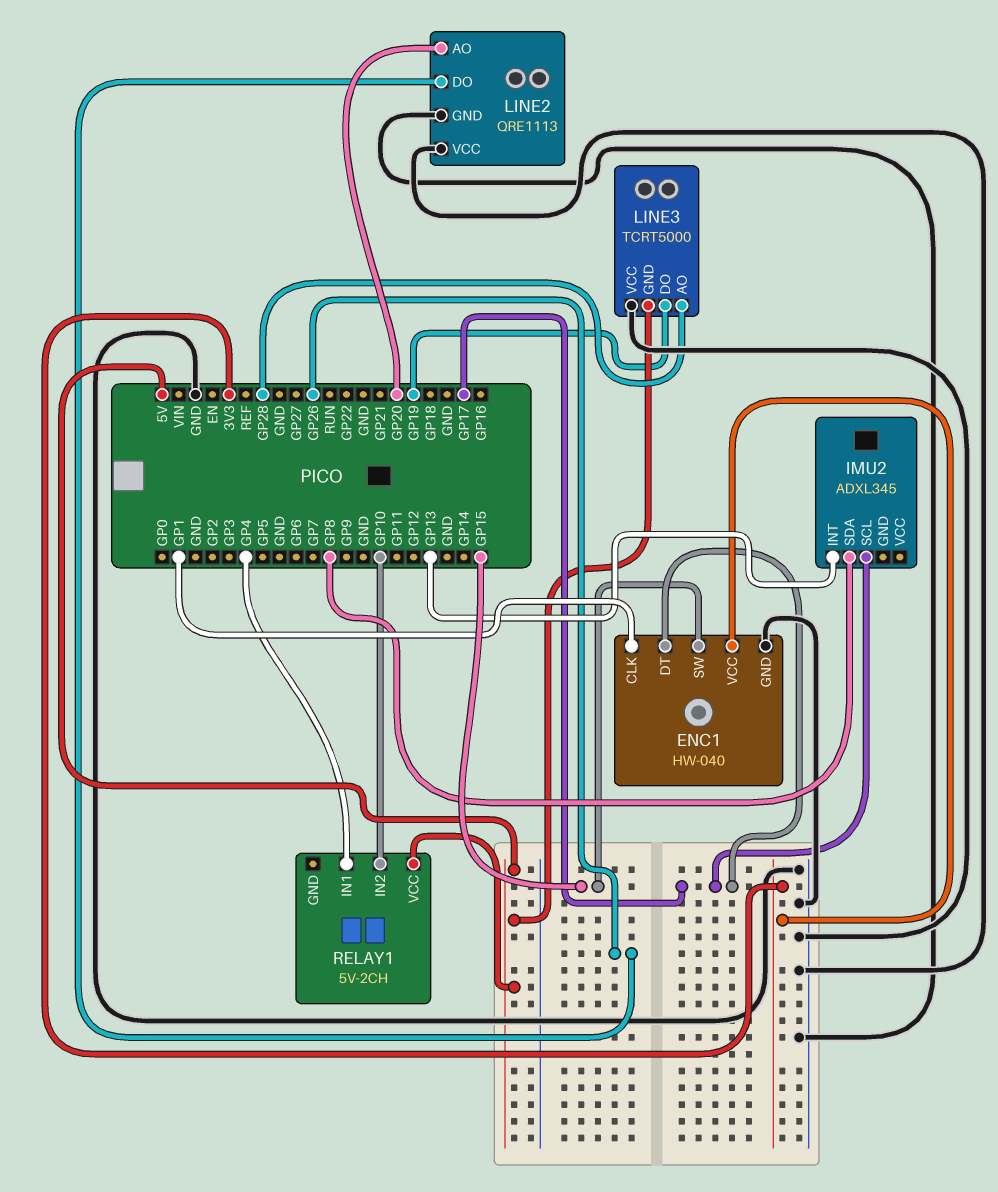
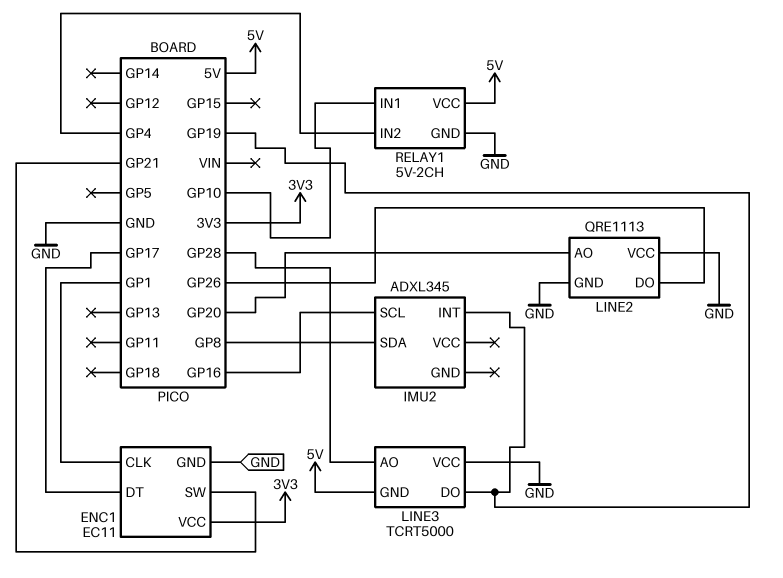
ENC1: HW-040 -> EC11
ENC1 pin SW: GP15 -> GP21
IMU2 pin INT: GP13 -> GP19
IMU2 pin SCL: GP17 -> GP16
RELAY1 pin GND: none -> GND
RELAY1 pin IN1: GP4 -> GP10
RELAY1 pin IN2: GP10 -> GP4

